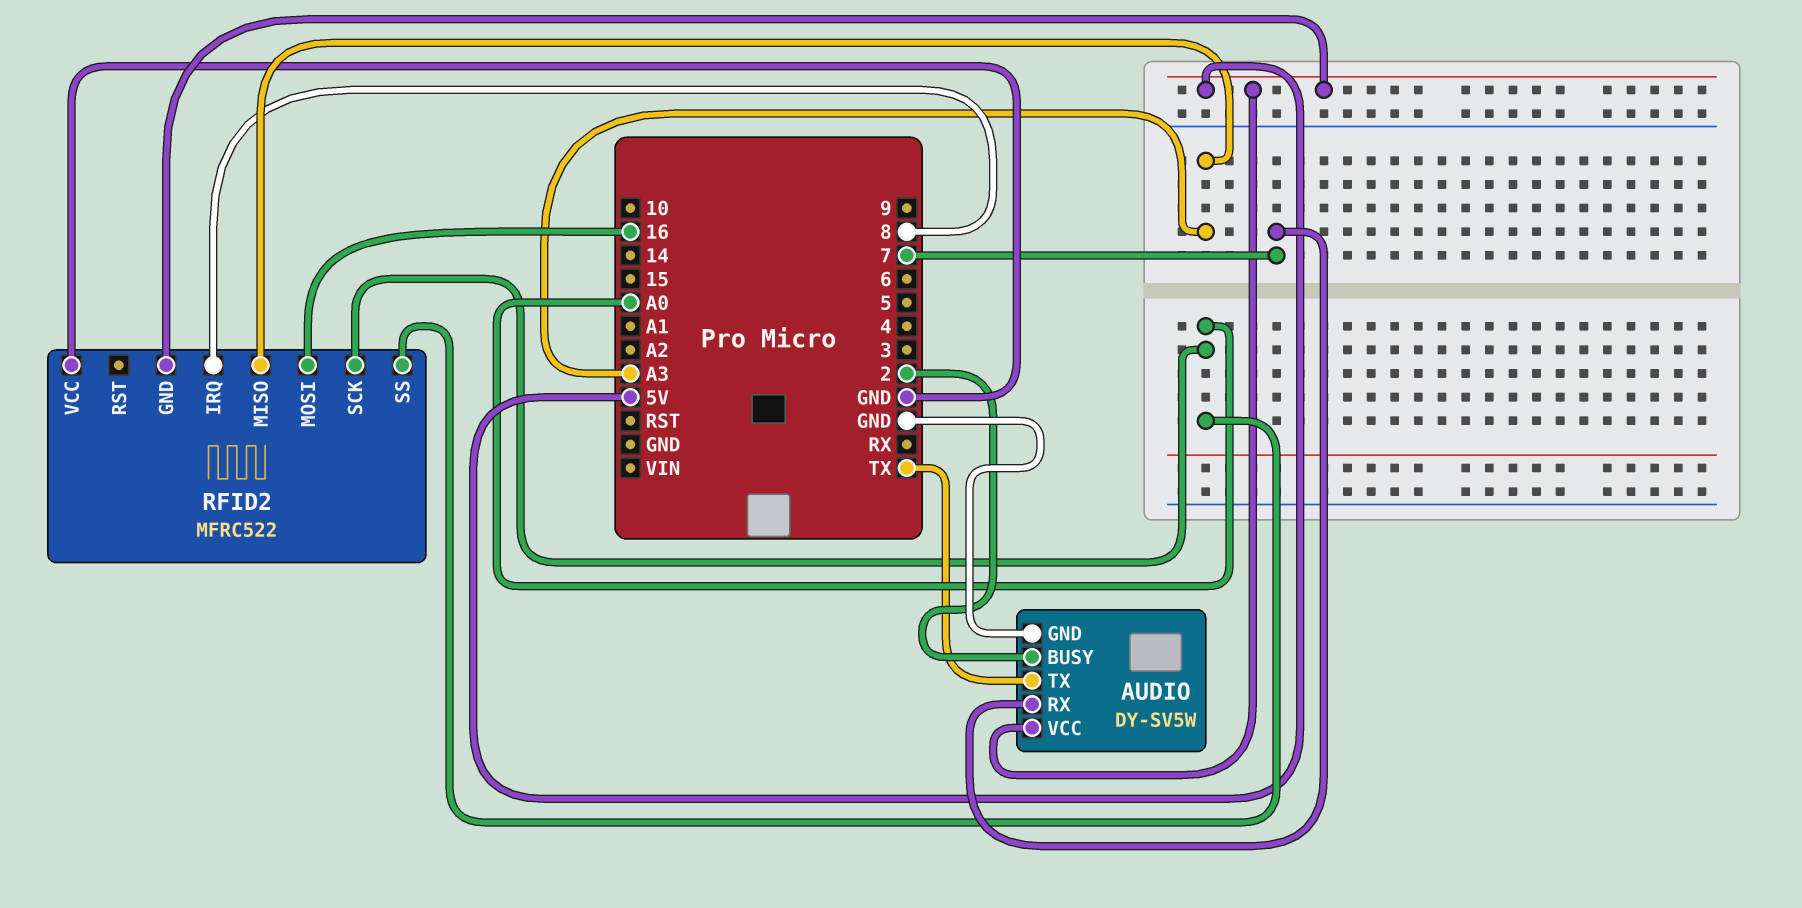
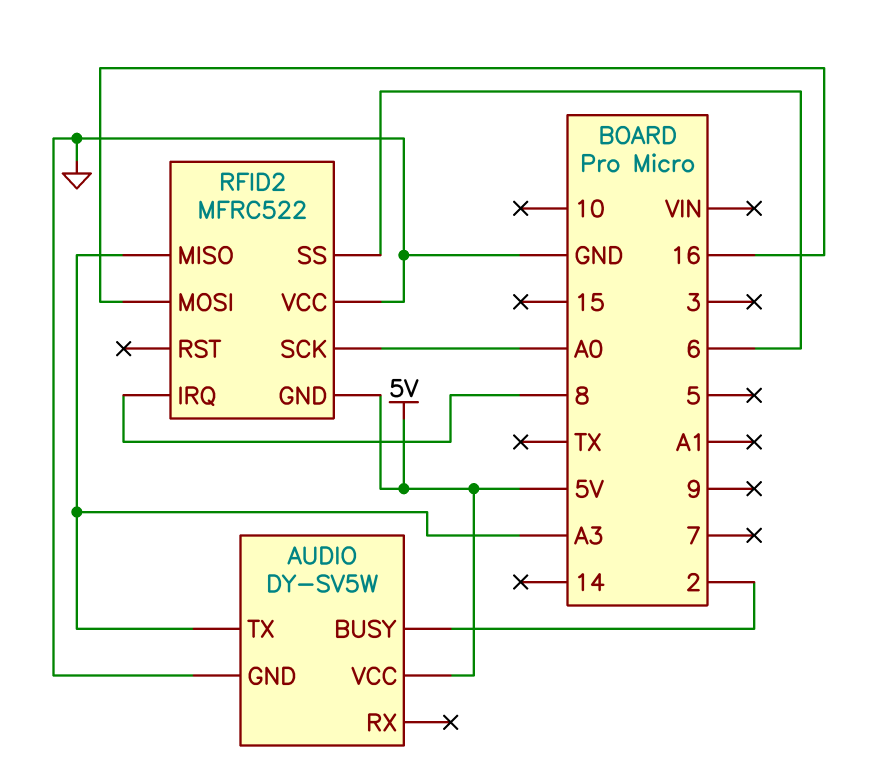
AUDIO pin RX: 7 -> none
AUDIO pin TX: TX -> A3
RFID2 pin SS: A0 -> 6

